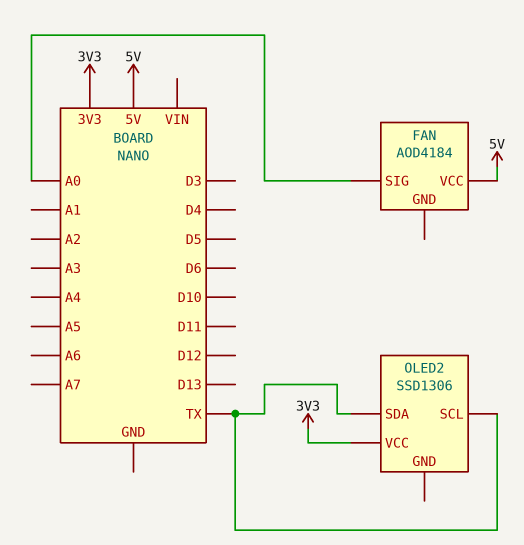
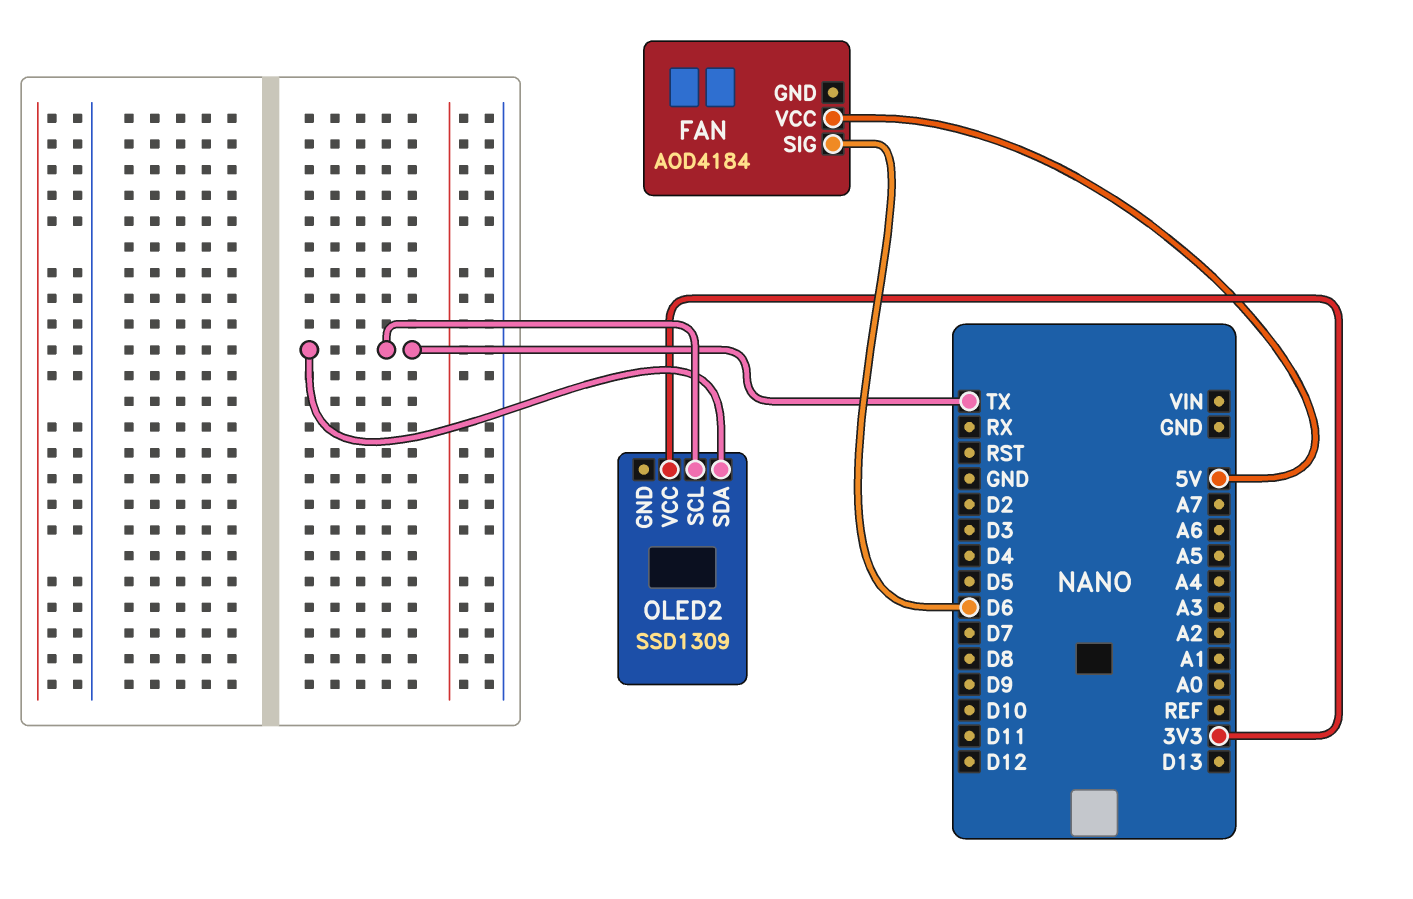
FAN pin SIG: A0 -> D6
OLED2: SSD1306 -> SSD1309

